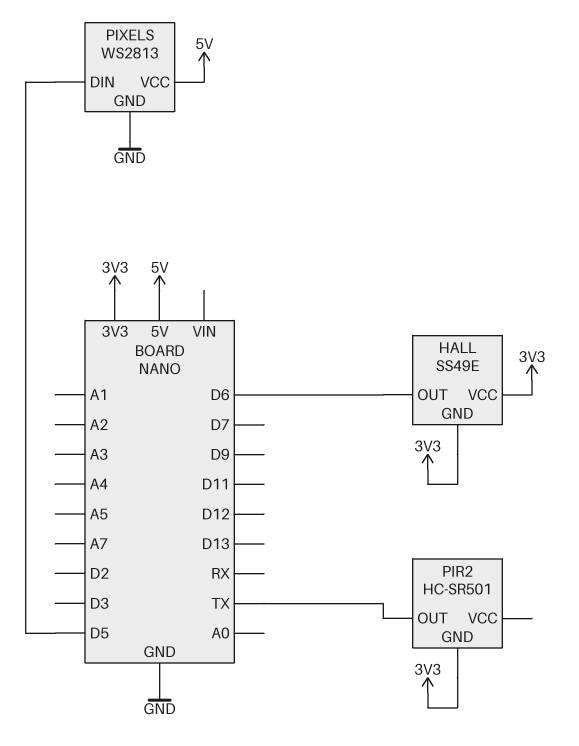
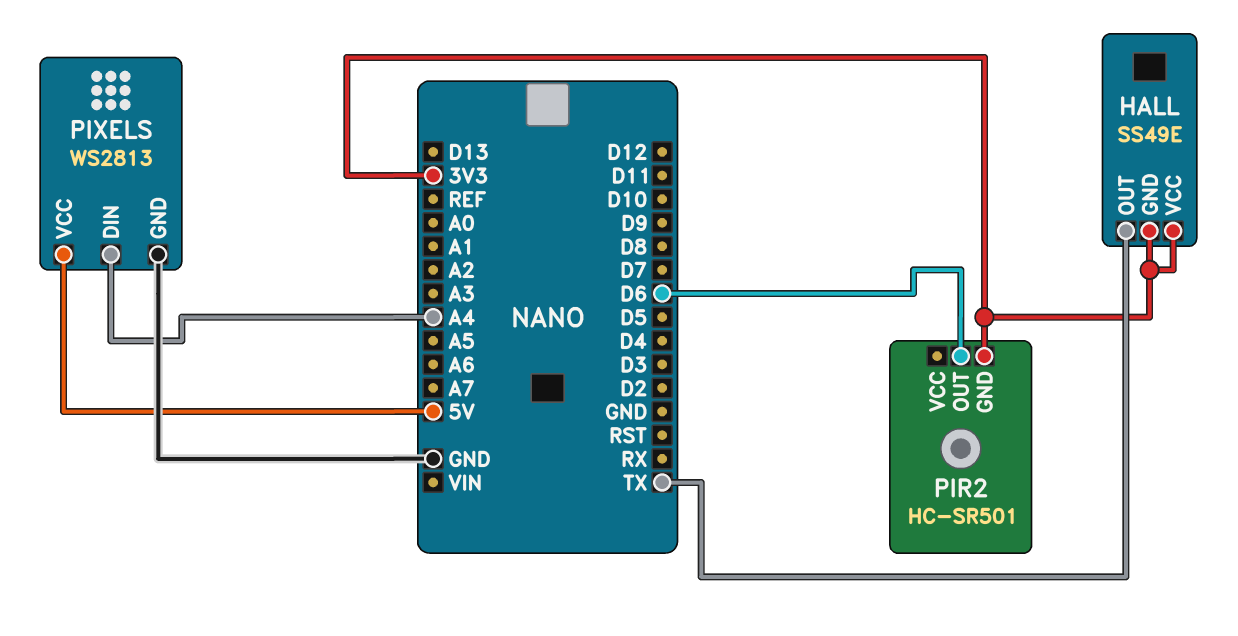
HALL pin OUT: D6 -> TX
PIR2 pin OUT: TX -> D6
PIXELS pin DIN: D5 -> A4

